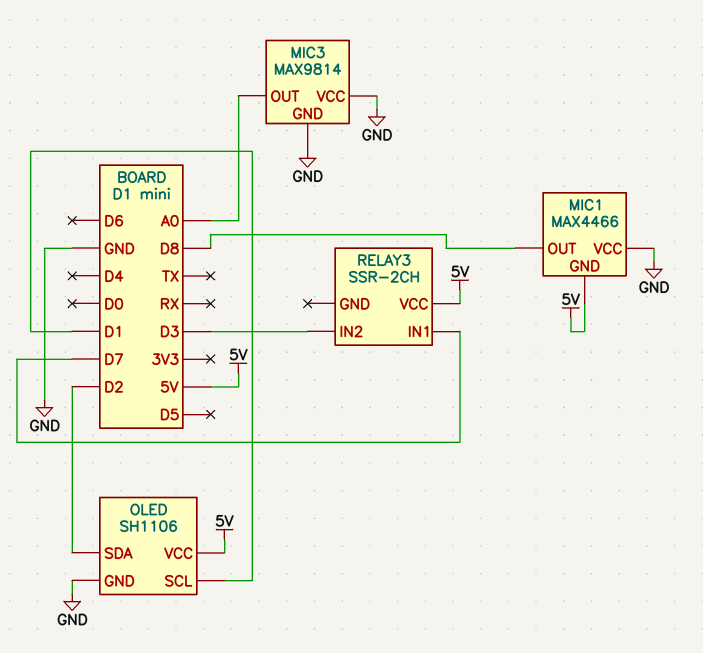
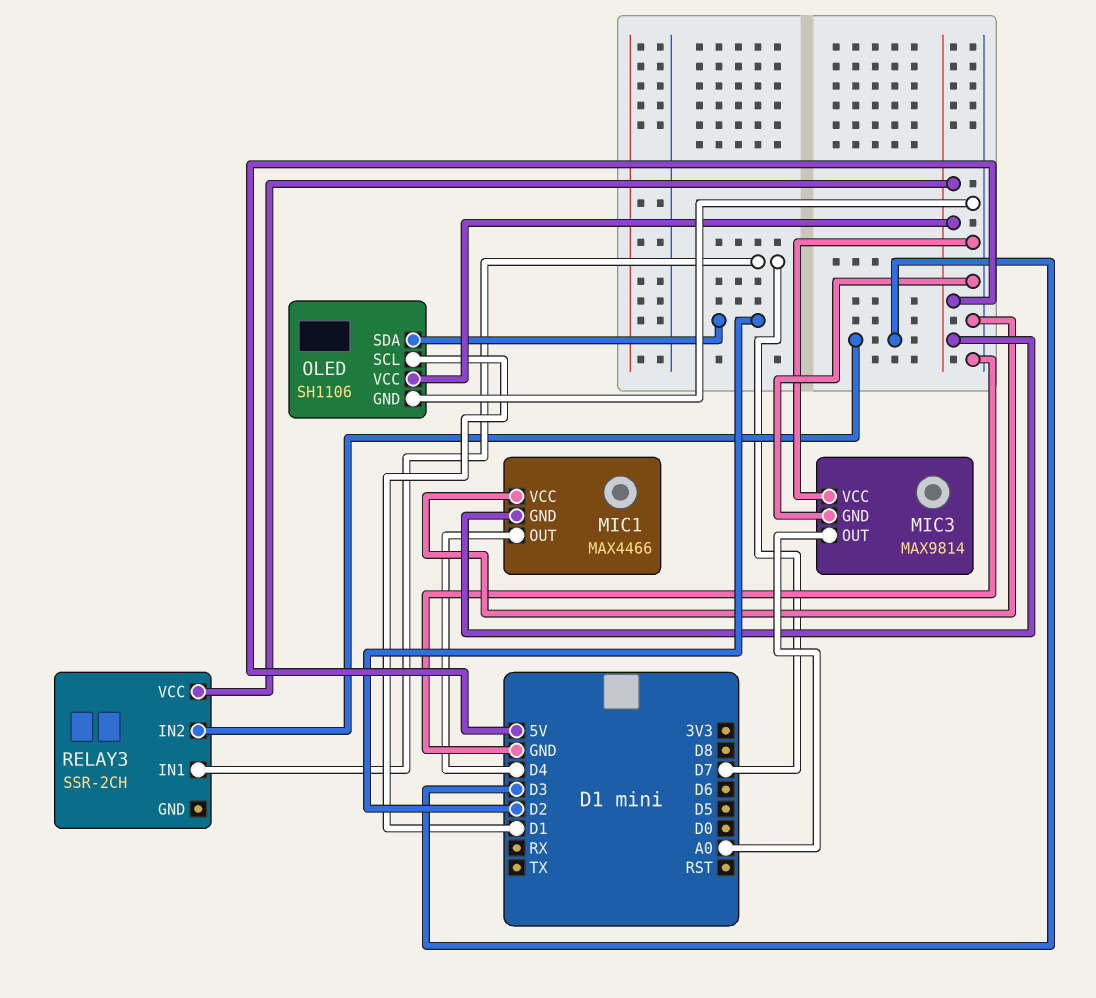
MIC1 pin OUT: D8 -> D4

